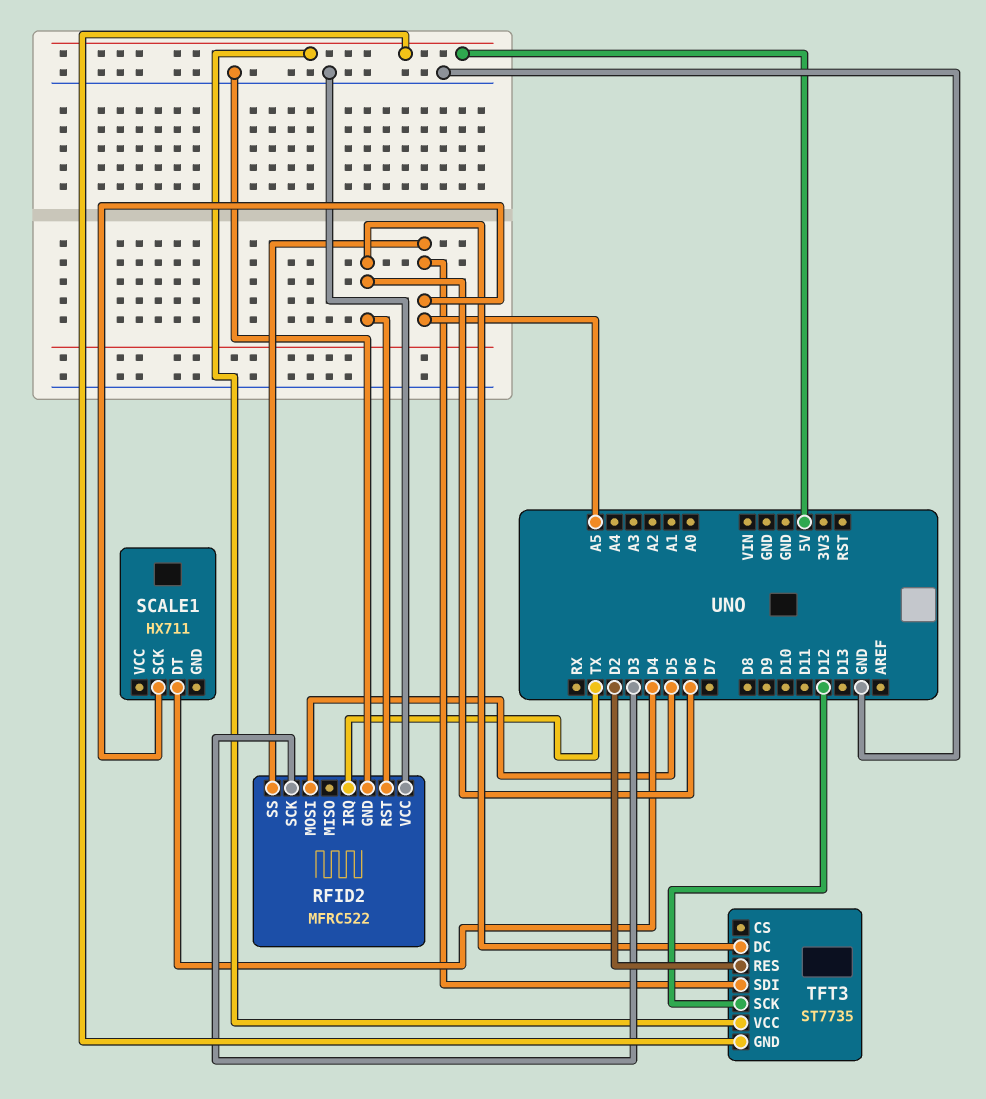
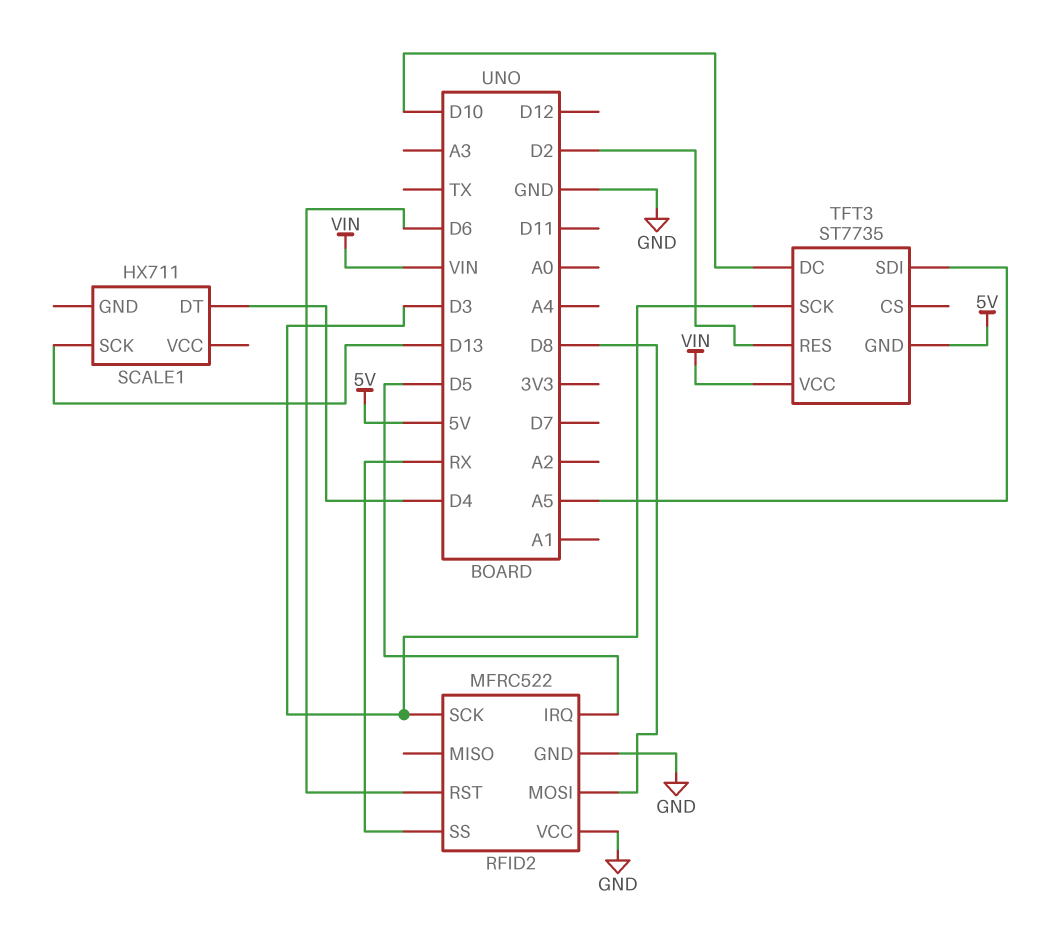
RFID2 pin IRQ: TX -> D5
RFID2 pin MOSI: D5 -> D8
RFID2 pin SS: A5 -> RX
SCALE1 pin SCK: A5 -> D13
TFT3 pin DC: D6 -> D10
TFT3 pin SCK: D12 -> D3
TFT3 pin VCC: 5V -> VIN

